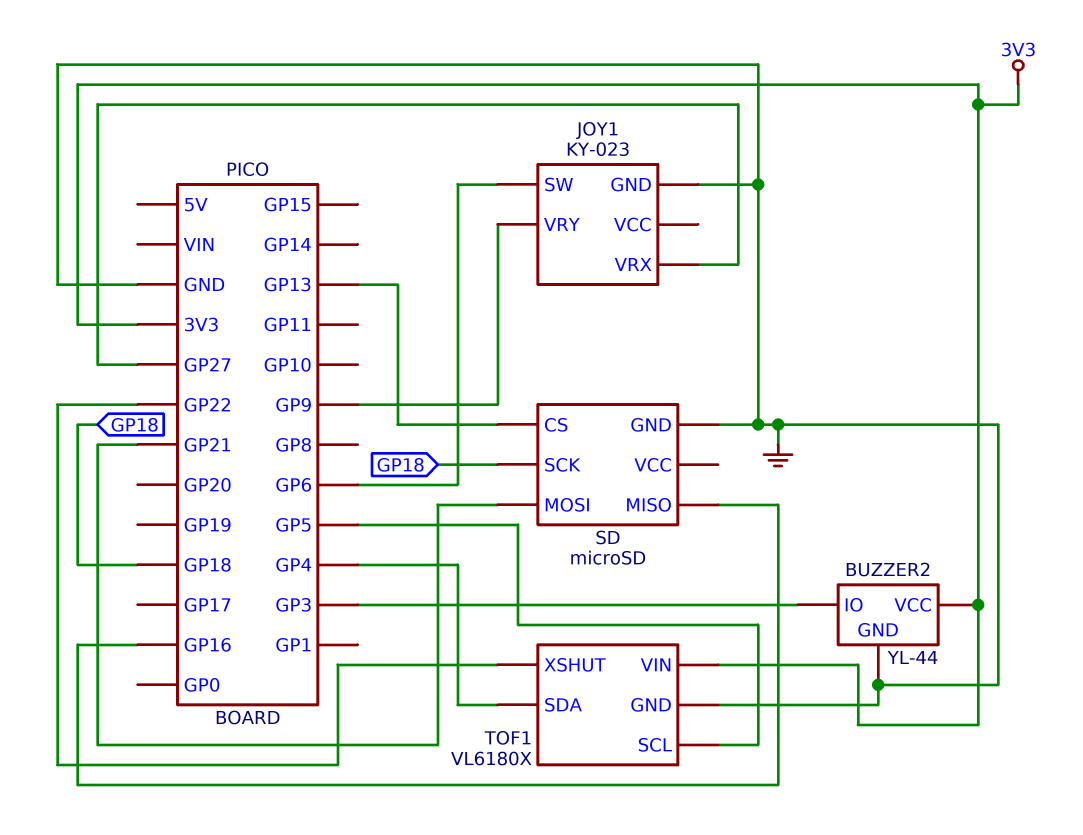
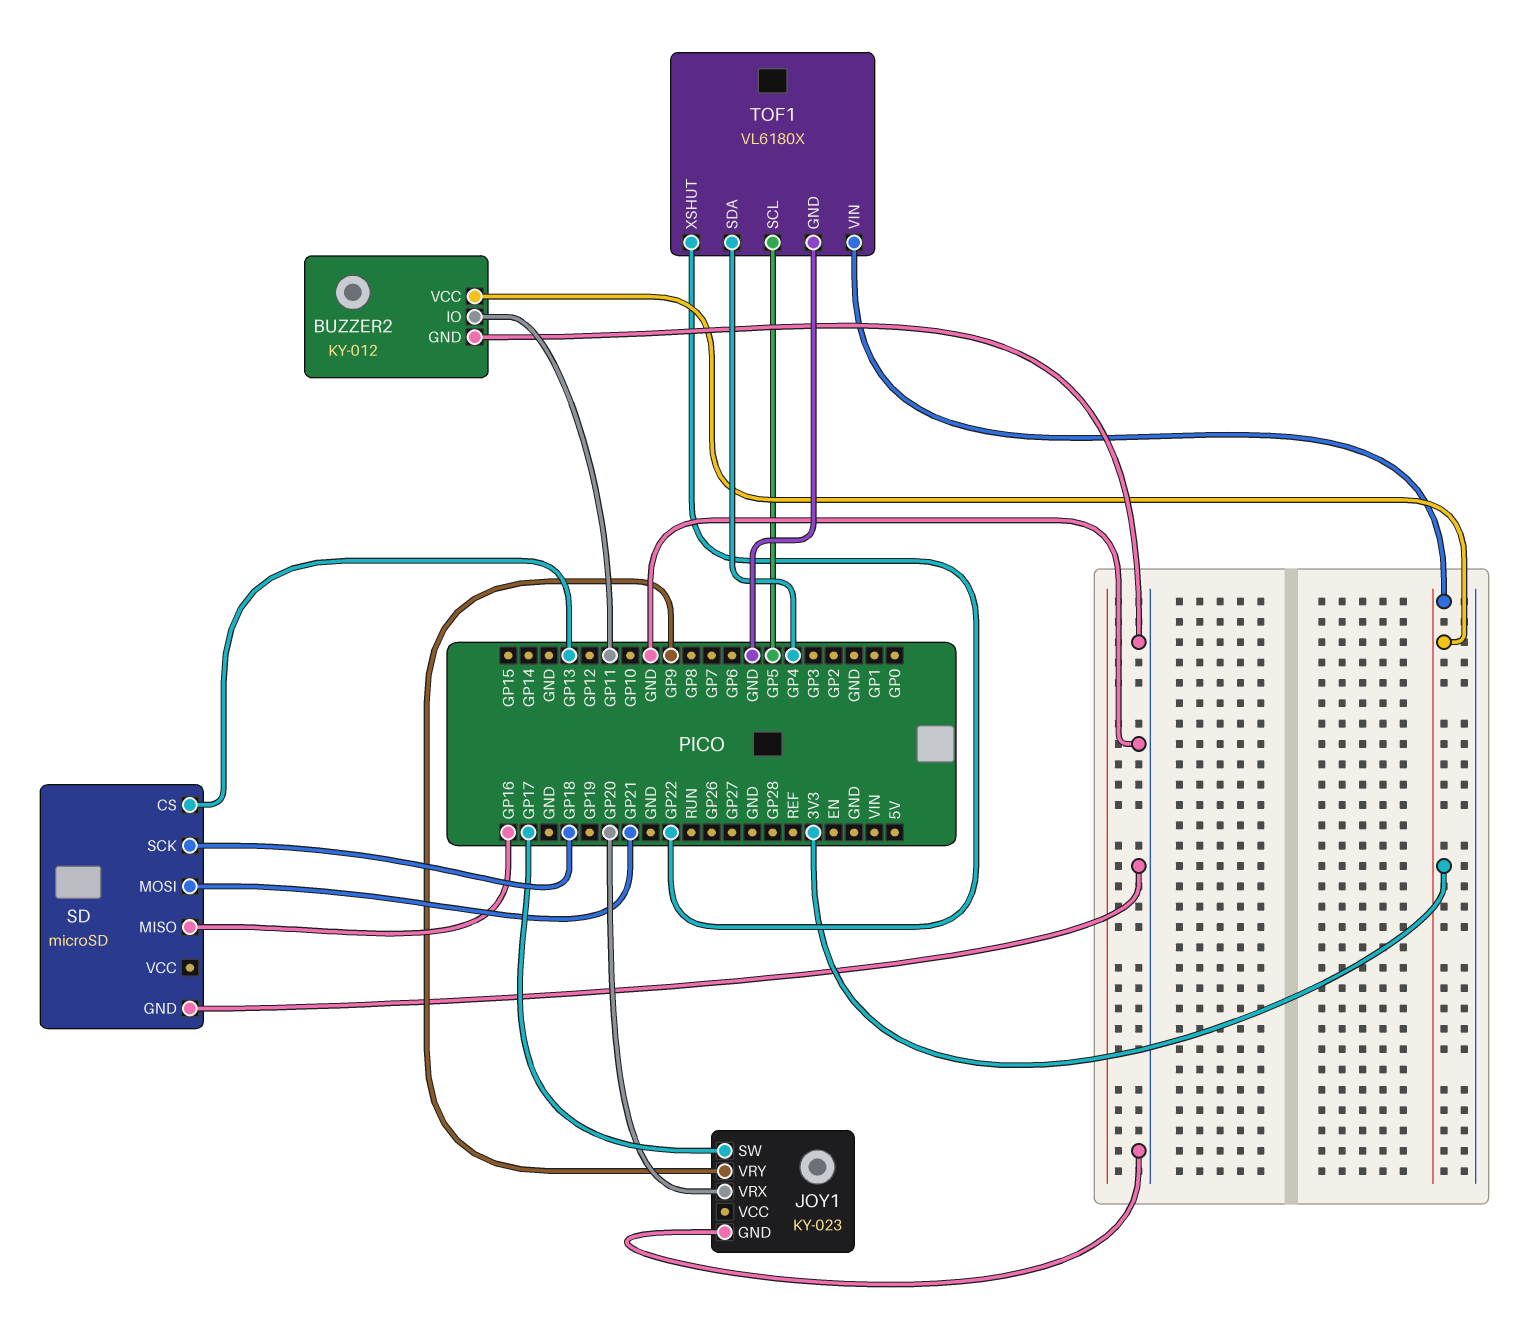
BUZZER2: YL-44 -> KY-012
BUZZER2 pin IO: GP3 -> GP11
JOY1 pin SW: GP6 -> GP17
JOY1 pin VRX: GP27 -> GP20

